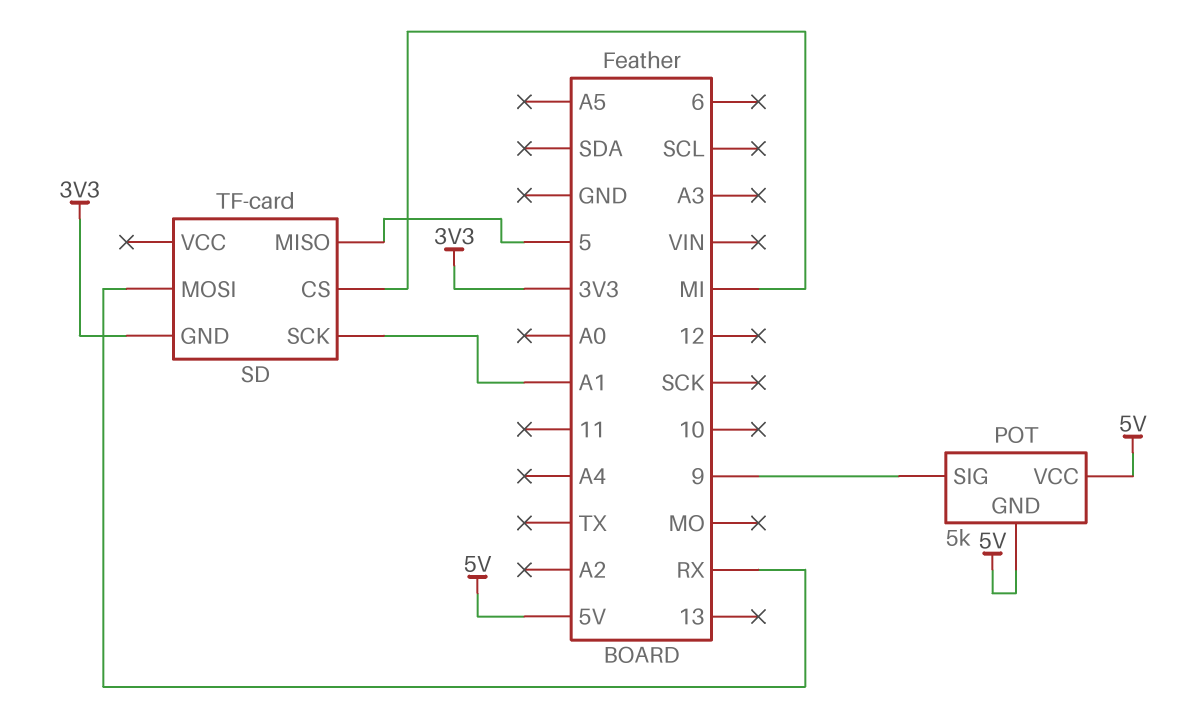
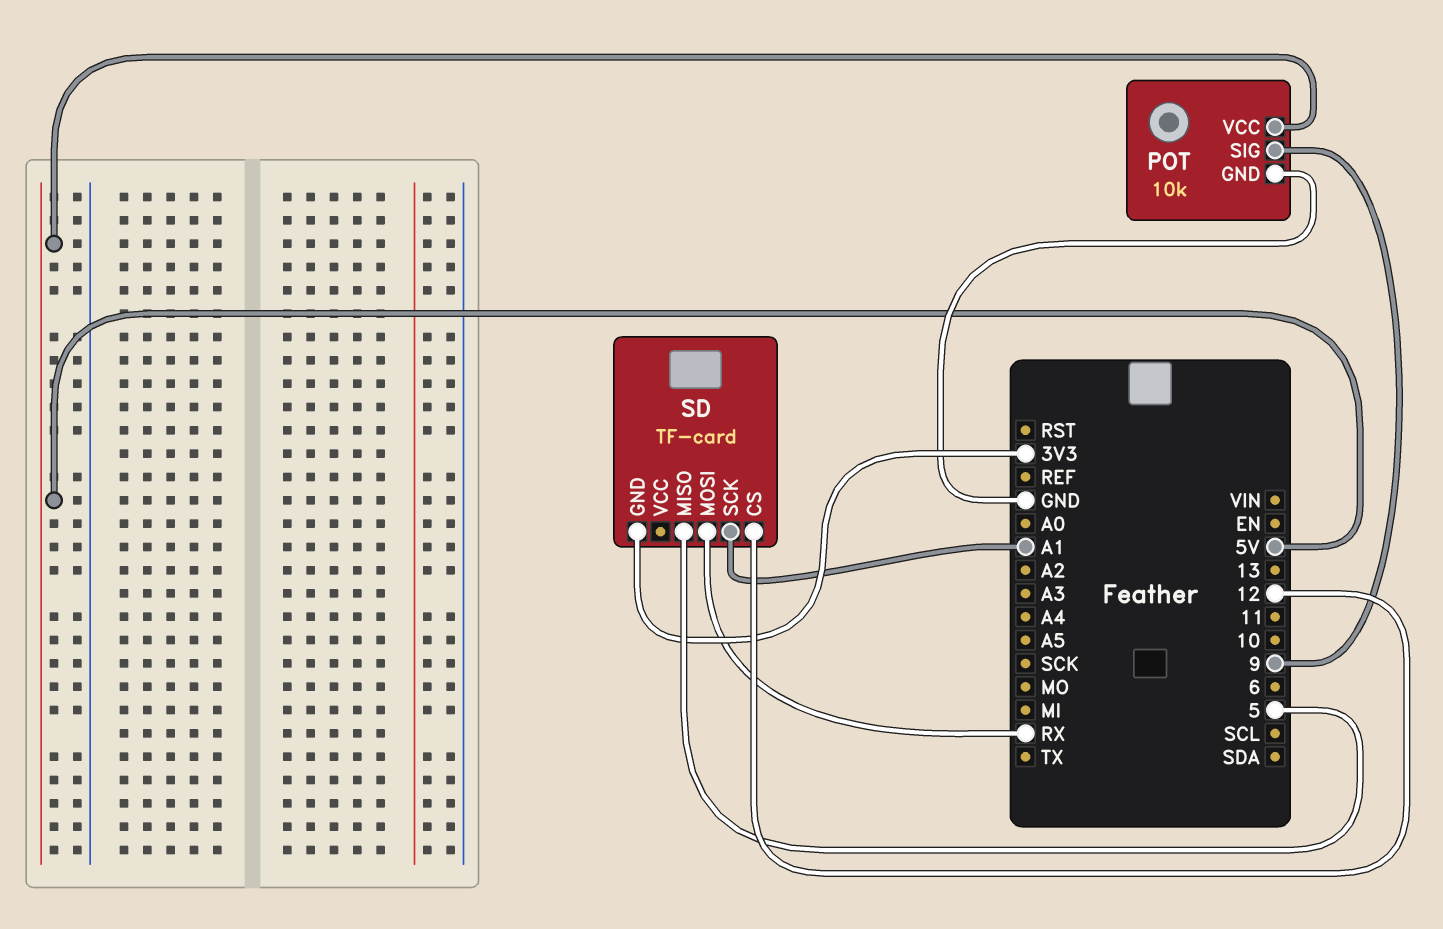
POT: 5k -> 10k
POT pin GND: 5V -> GND
SD pin CS: MI -> 12

